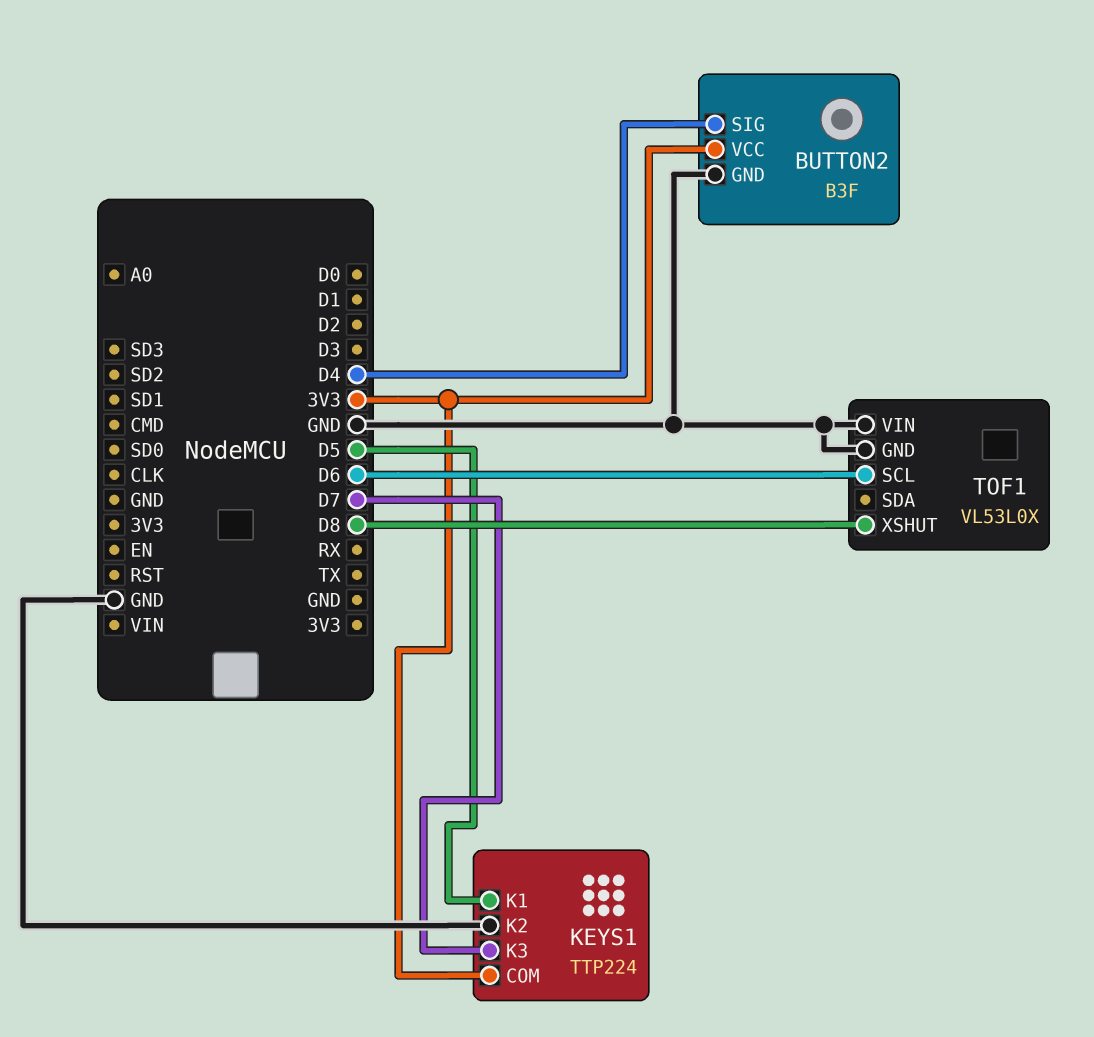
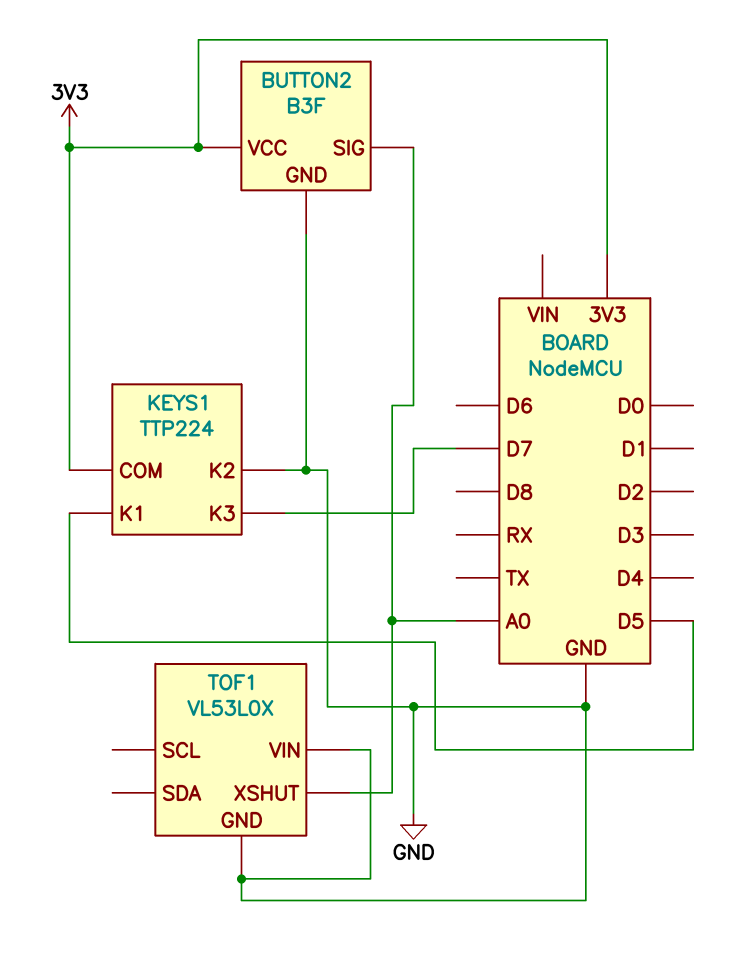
BUTTON2 pin SIG: D4 -> A0
TOF1 pin SCL: D6 -> none
TOF1 pin XSHUT: D8 -> A0

